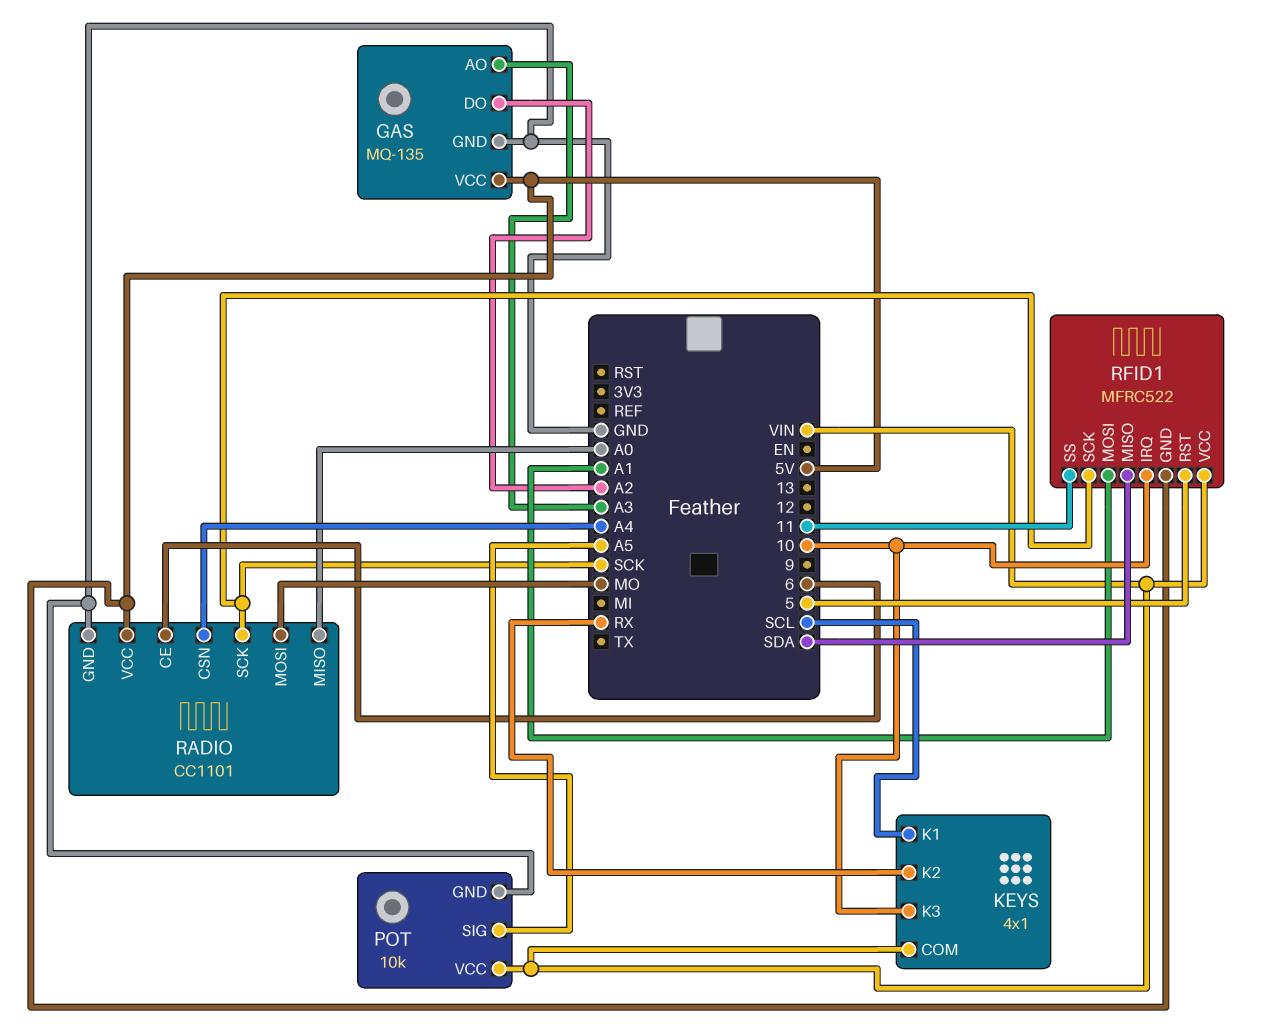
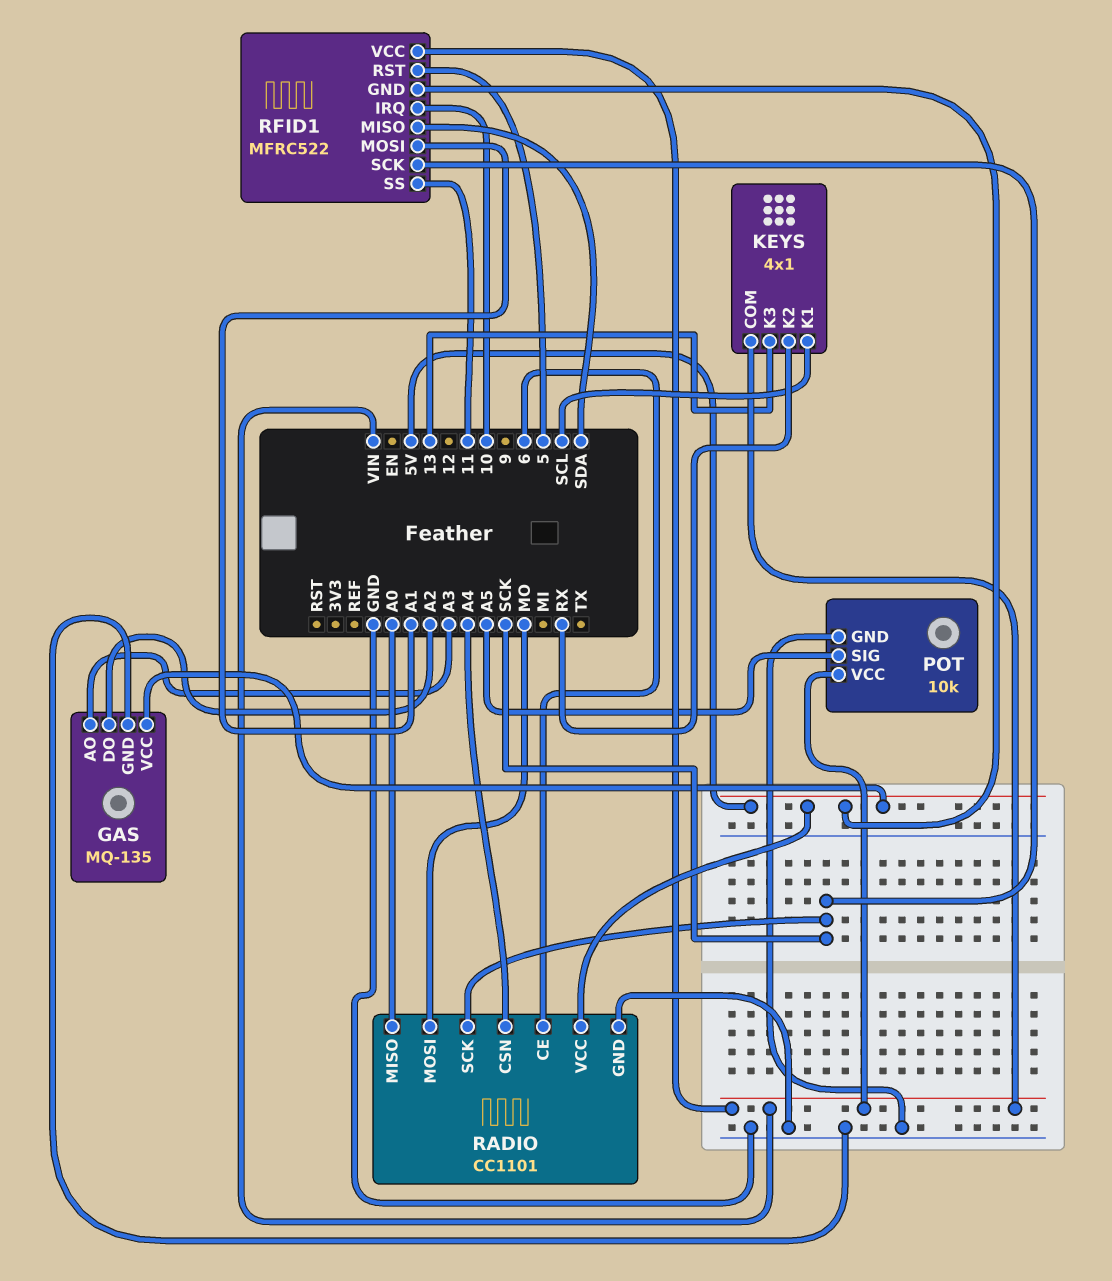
KEYS pin K3: 10 -> 13

